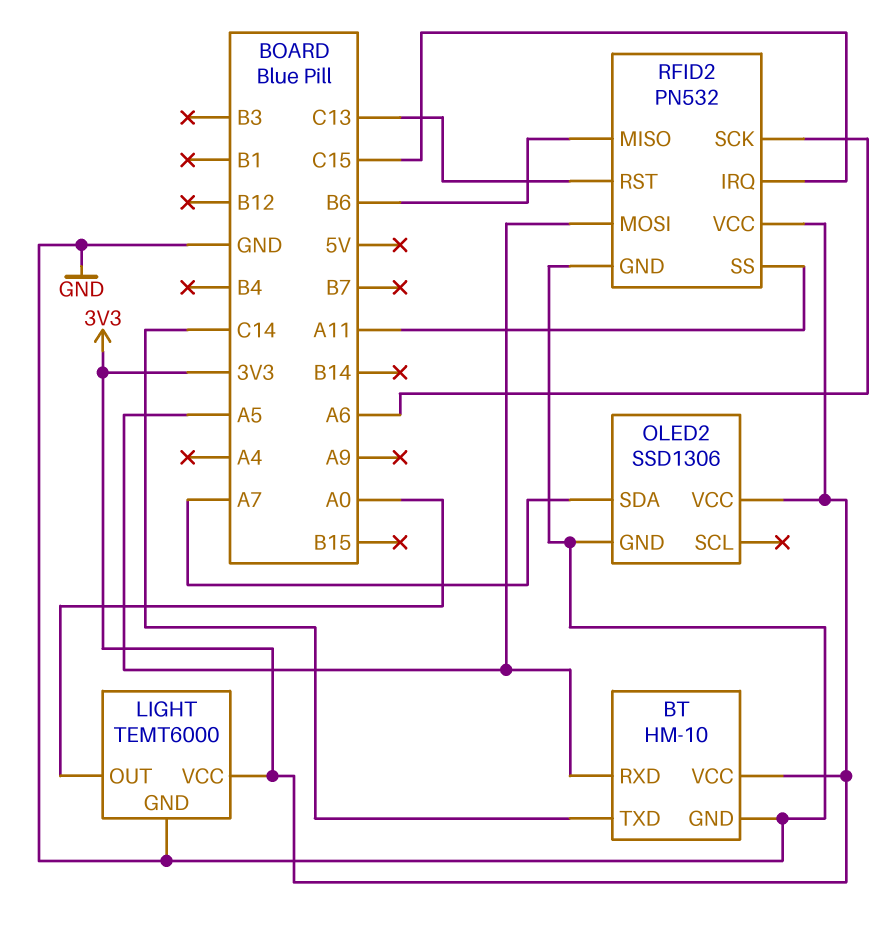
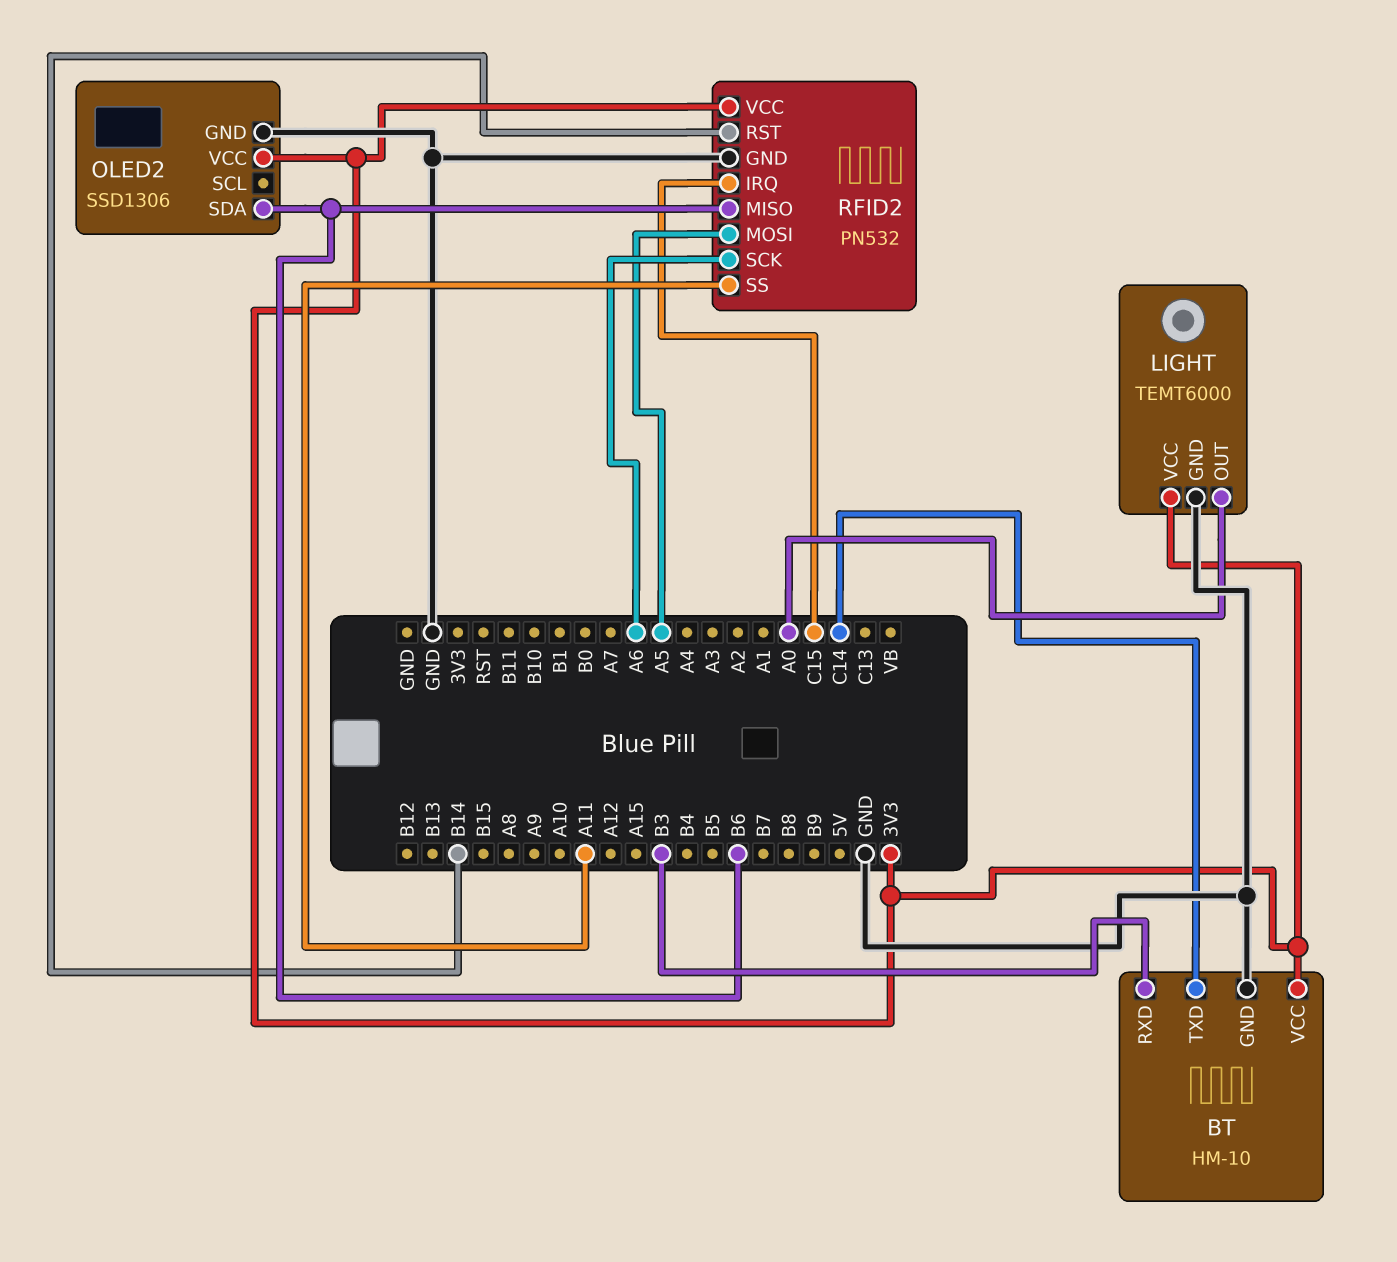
BT pin RXD: A5 -> B3
OLED2 pin SDA: A7 -> B6
RFID2 pin RST: C13 -> B14

